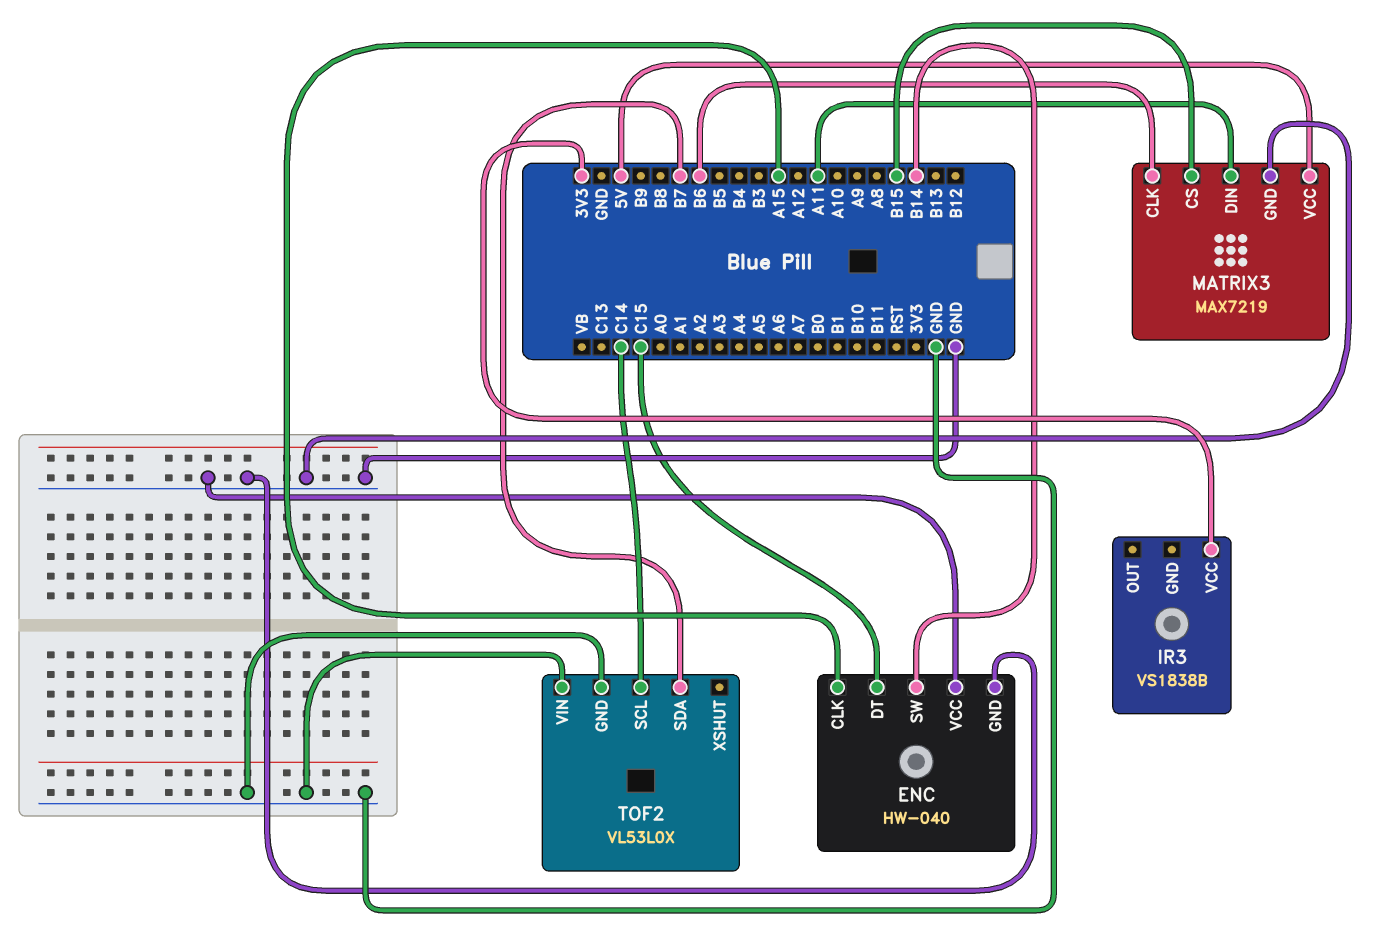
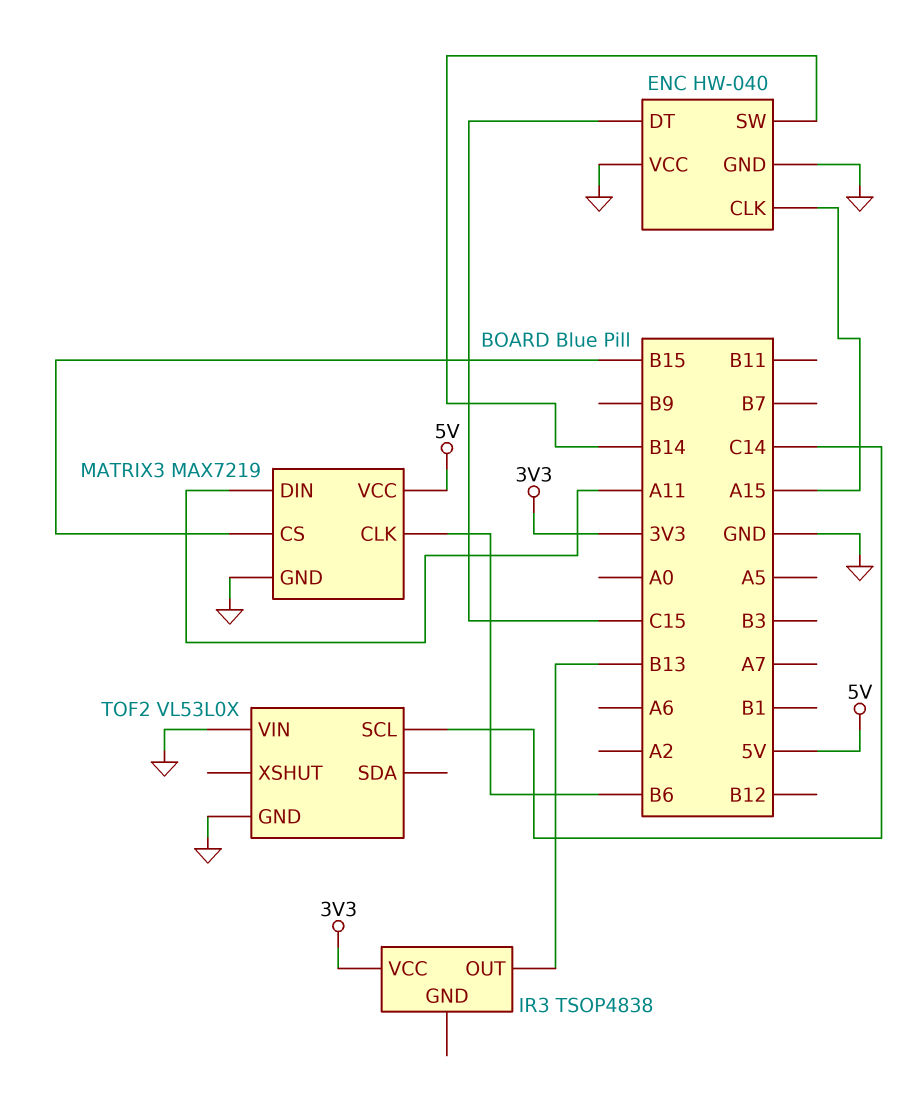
IR3: VS1838B -> TSOP4838
IR3 pin OUT: none -> B13
TOF2 pin SDA: B7 -> none

